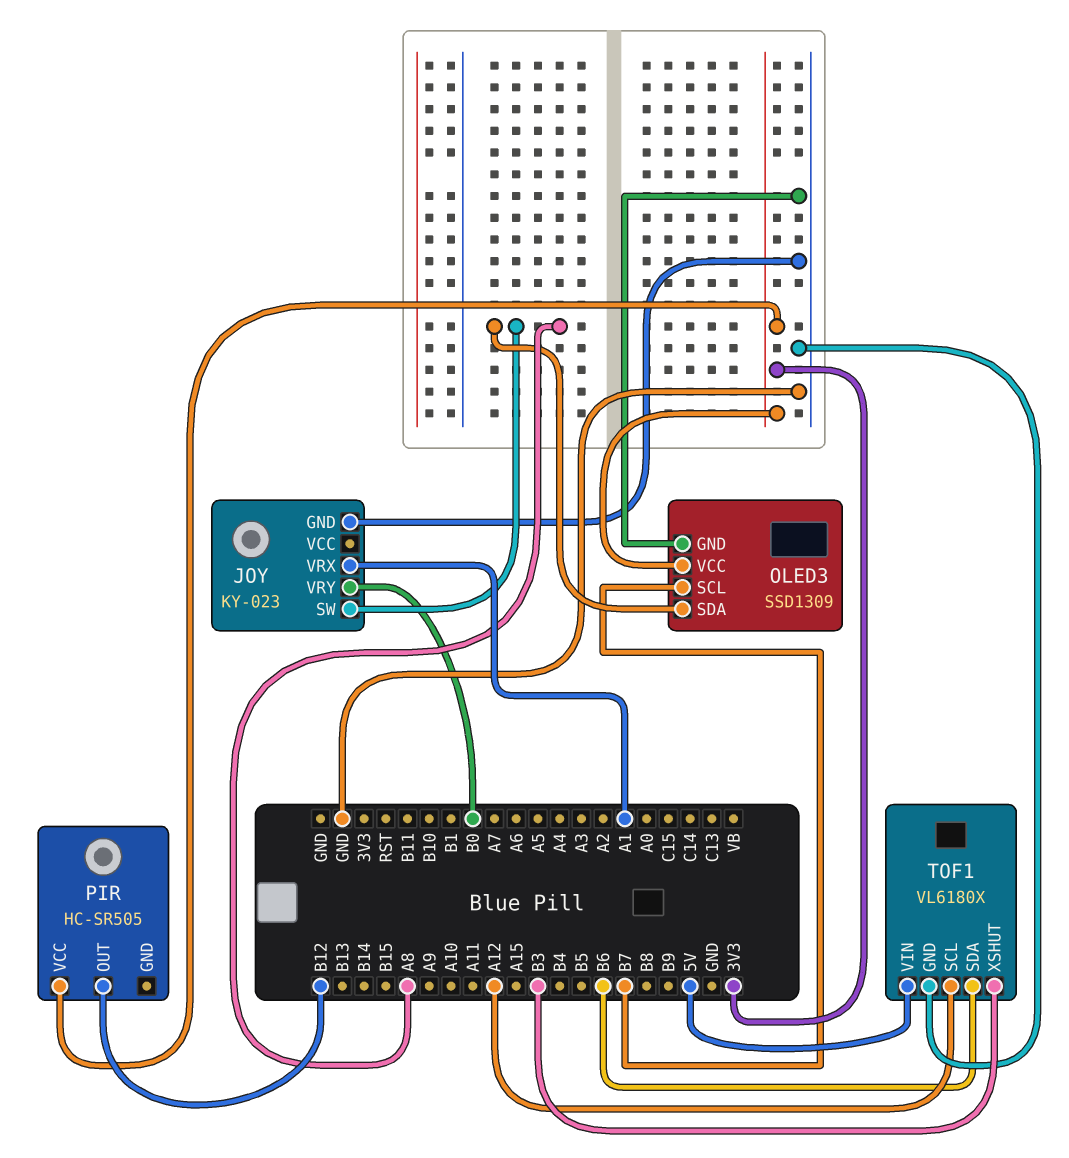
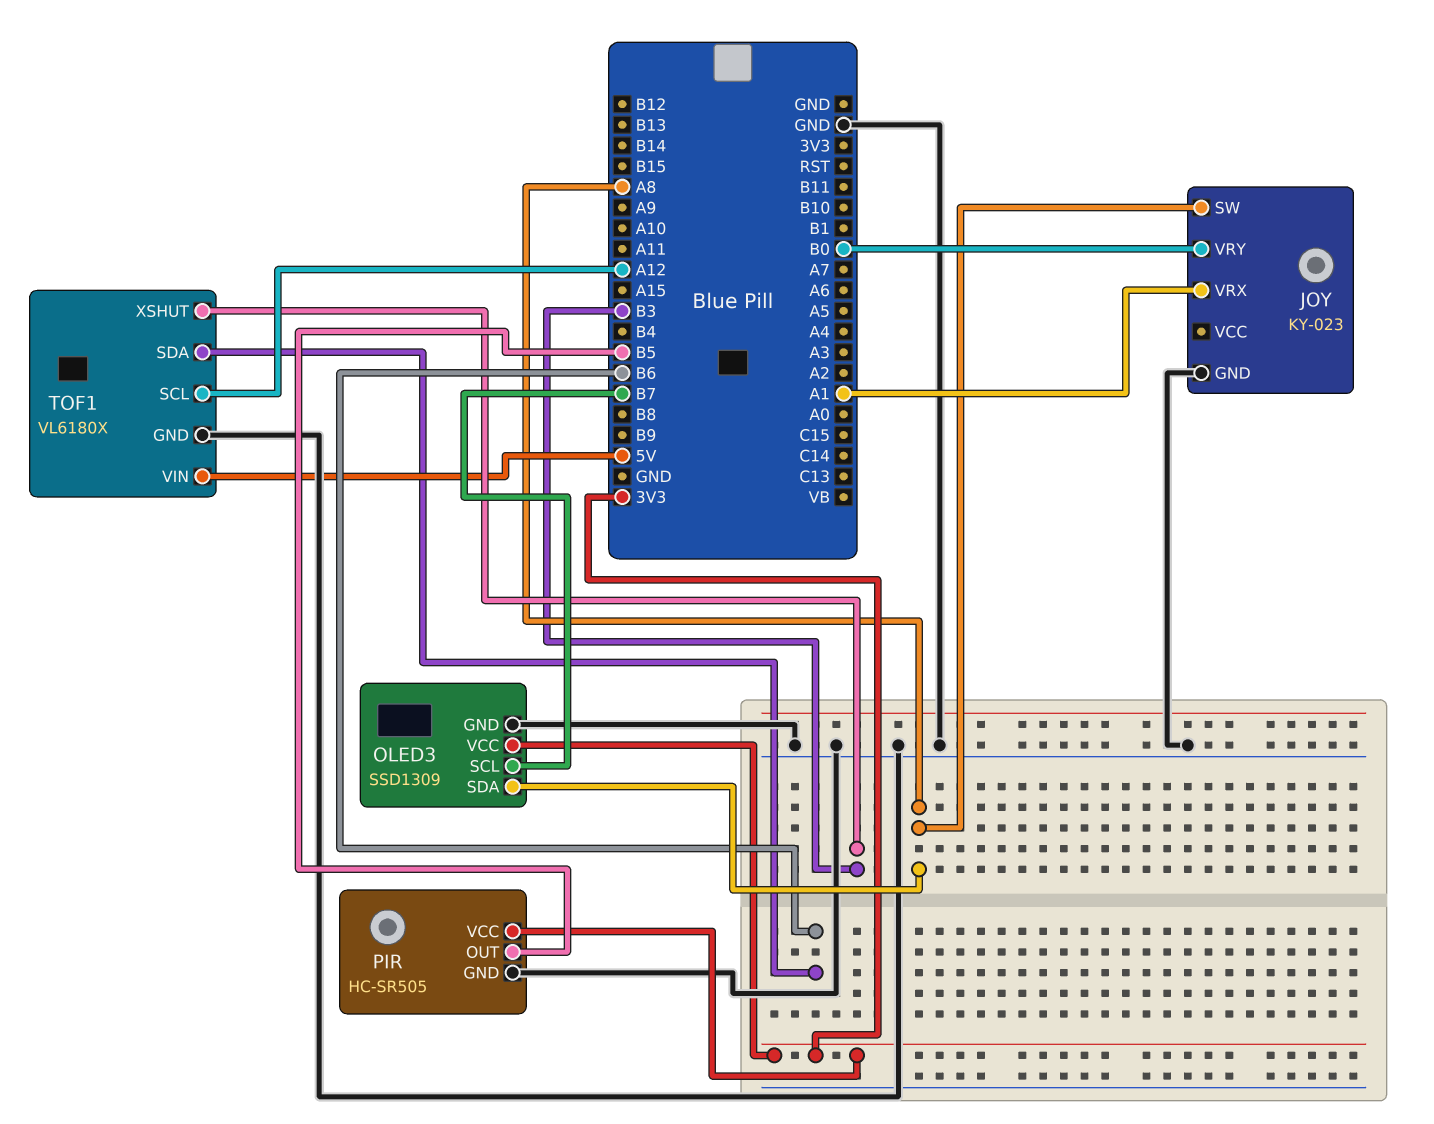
PIR pin GND: none -> GND
PIR pin OUT: B12 -> B5

